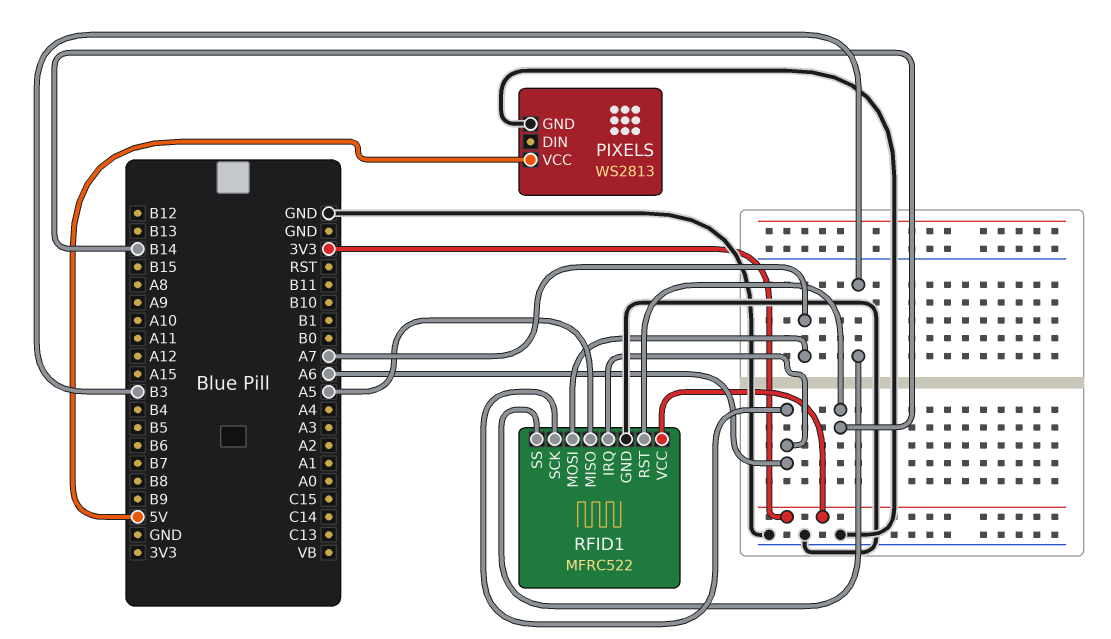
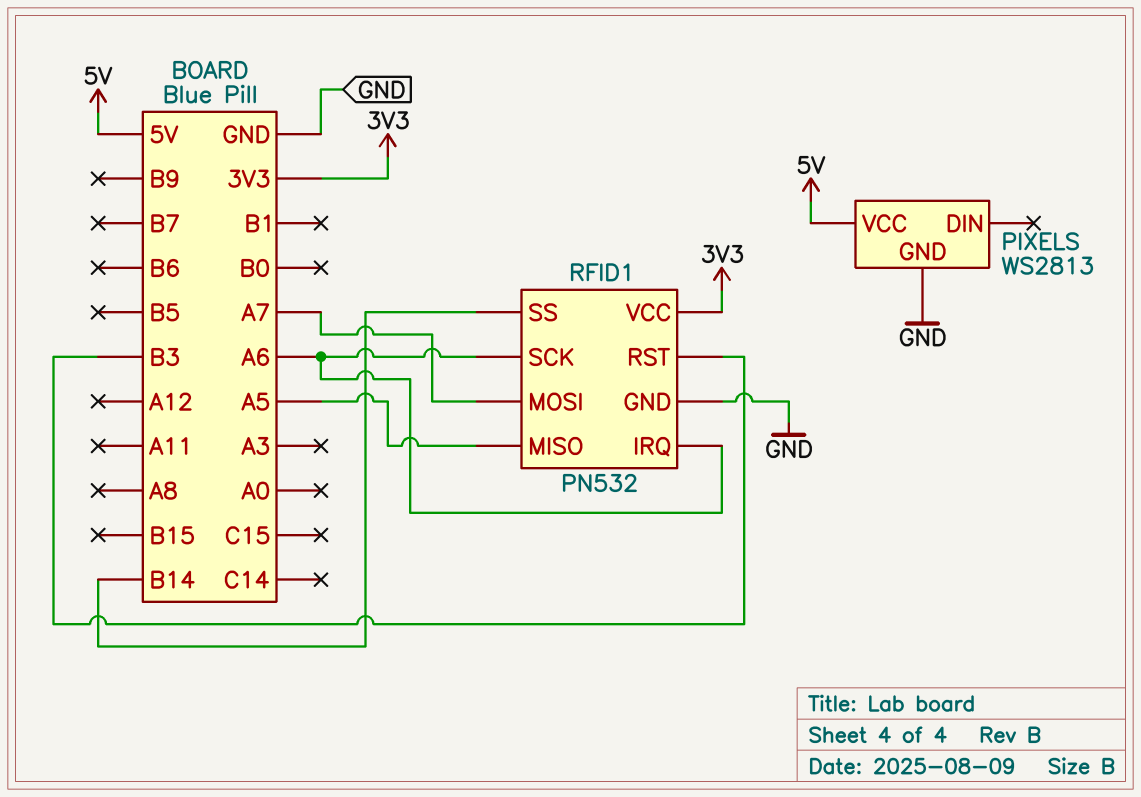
RFID1: MFRC522 -> PN532
RFID1 pin RST: B14 -> B3
RFID1 pin SS: B3 -> B14

